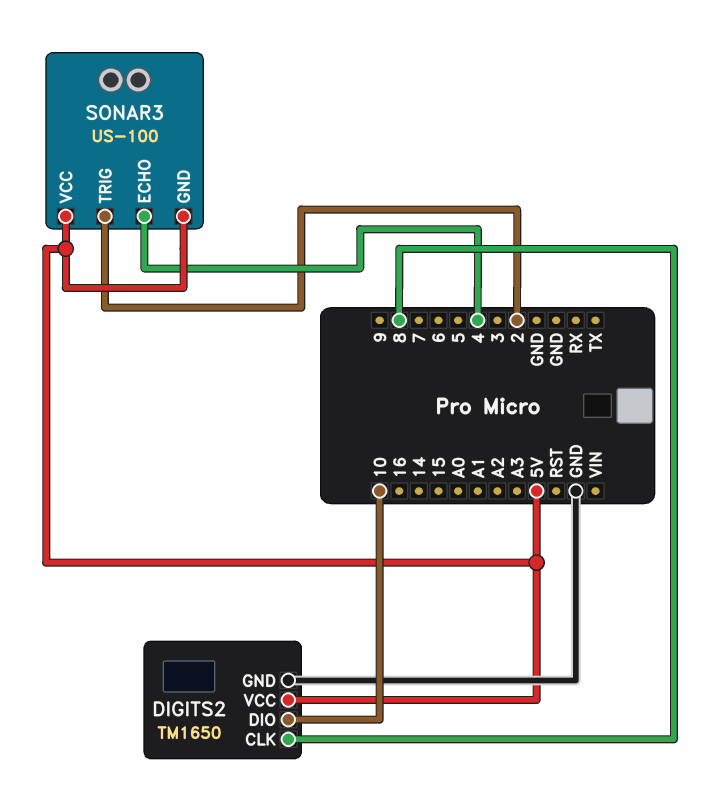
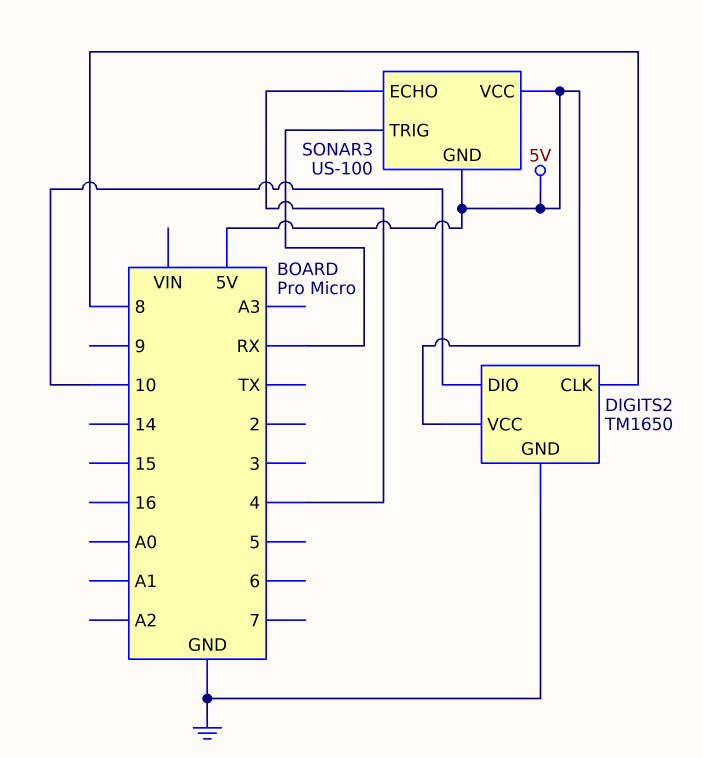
SONAR3 pin TRIG: 2 -> RX

